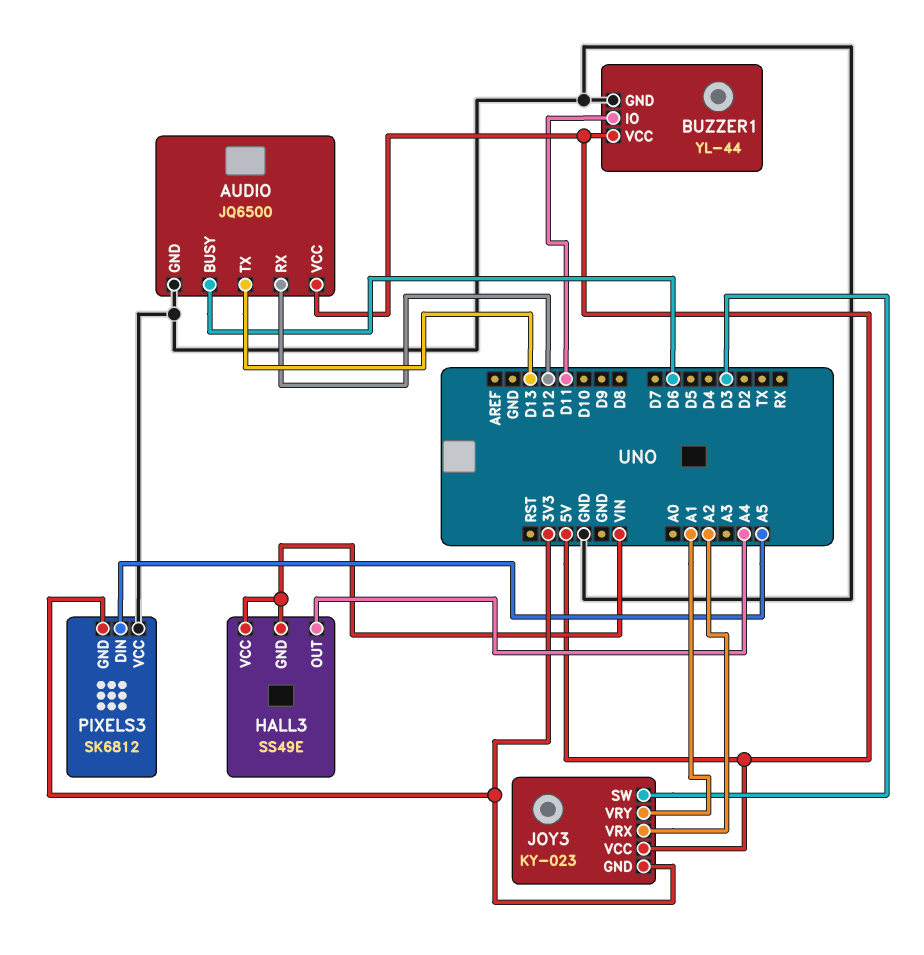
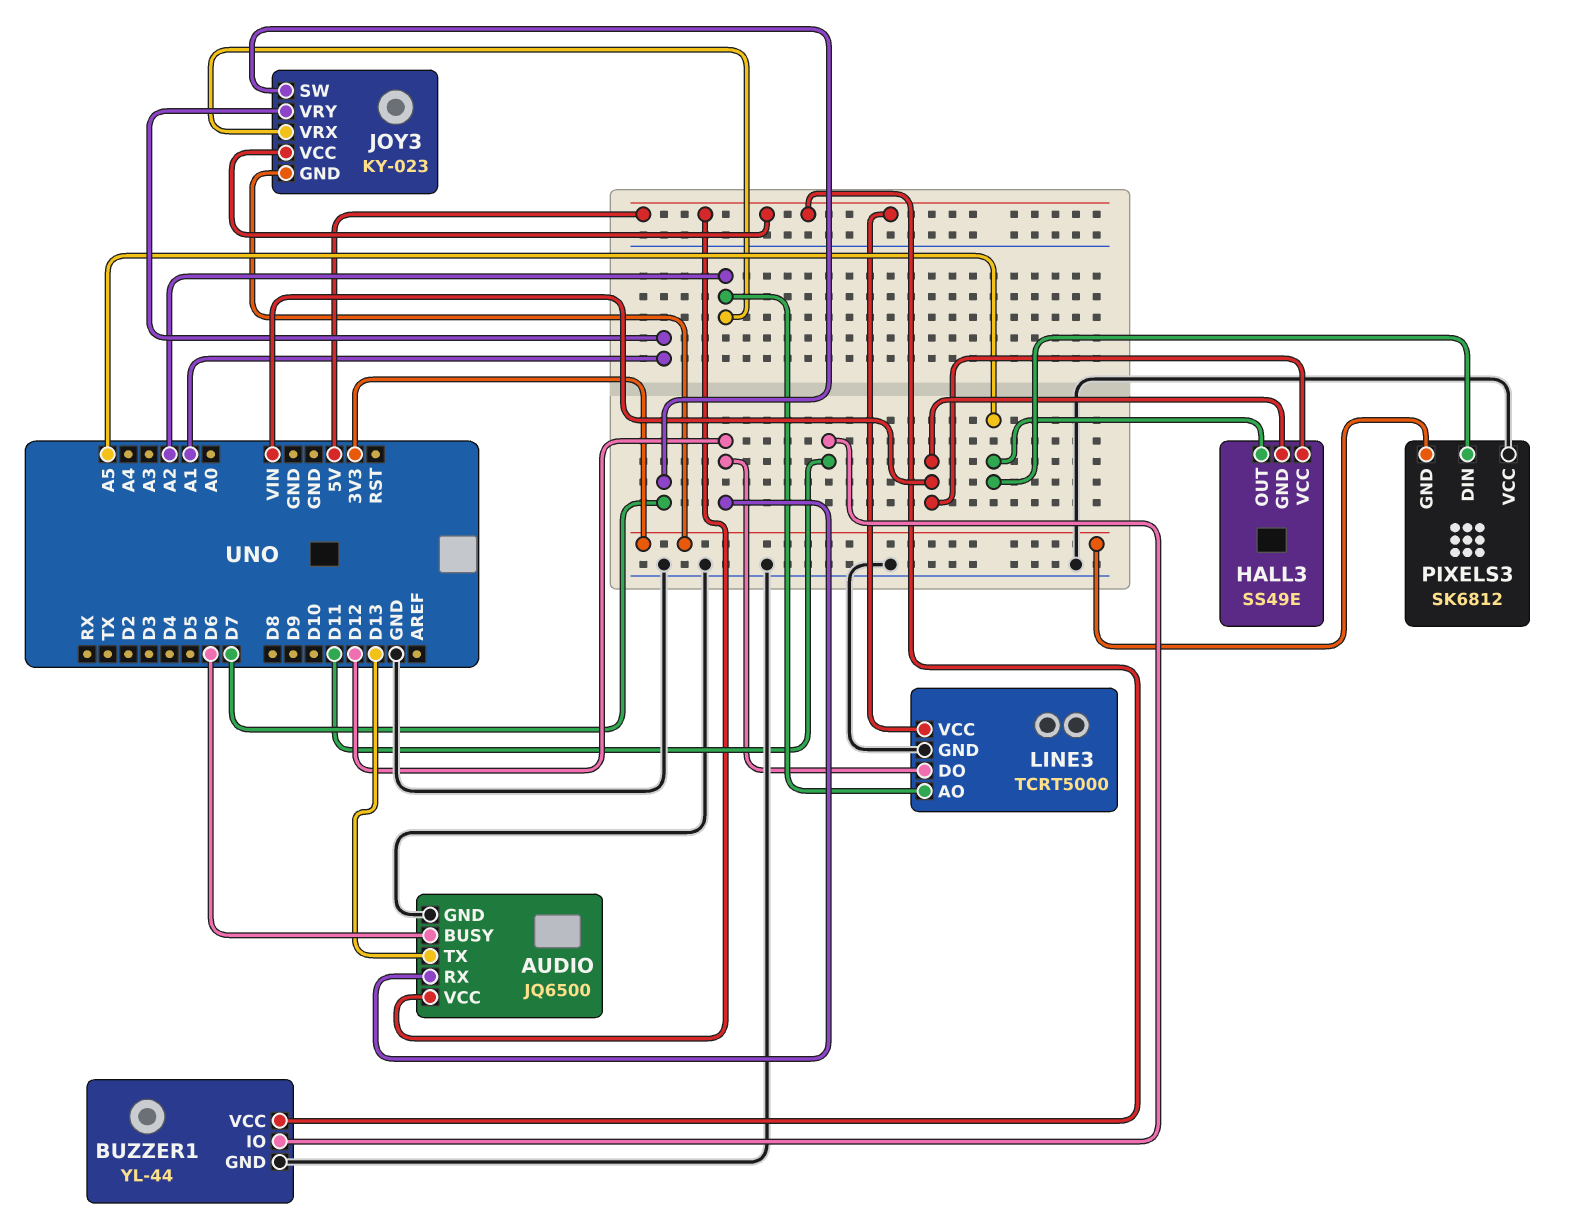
HALL3 pin OUT: A4 -> A5
JOY3 pin SW: D3 -> D7
LINE3: none -> TCRT5000
LINE3 pin AO: none -> A2
LINE3 pin DO: none -> D12
LINE3 pin GND: none -> GND
LINE3 pin VCC: none -> 5V

